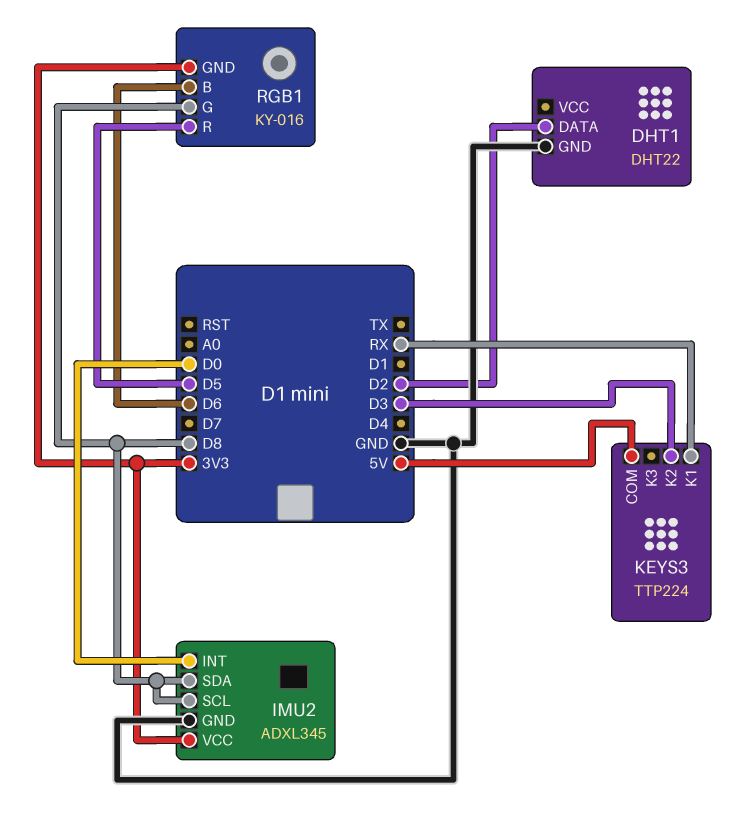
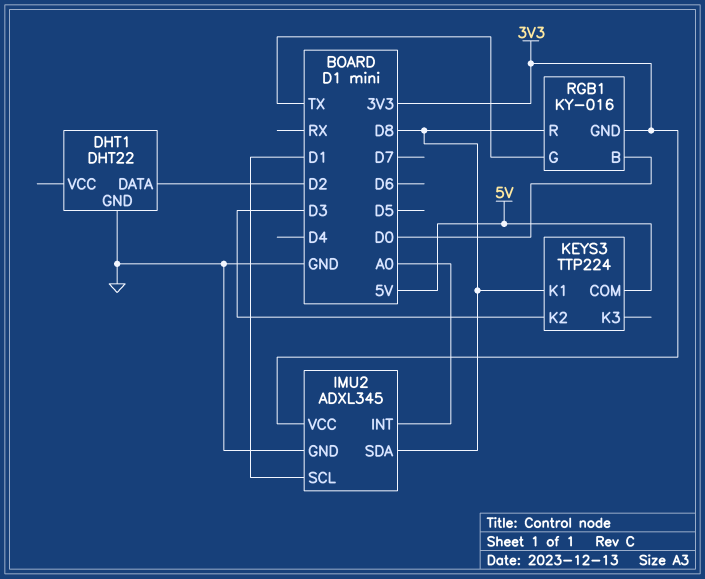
IMU2 pin INT: D0 -> A0
IMU2 pin SCL: D8 -> D1
KEYS3 pin K1: RX -> D8
RGB1 pin B: D6 -> D0
RGB1 pin G: D8 -> TX
RGB1 pin R: D5 -> D8

